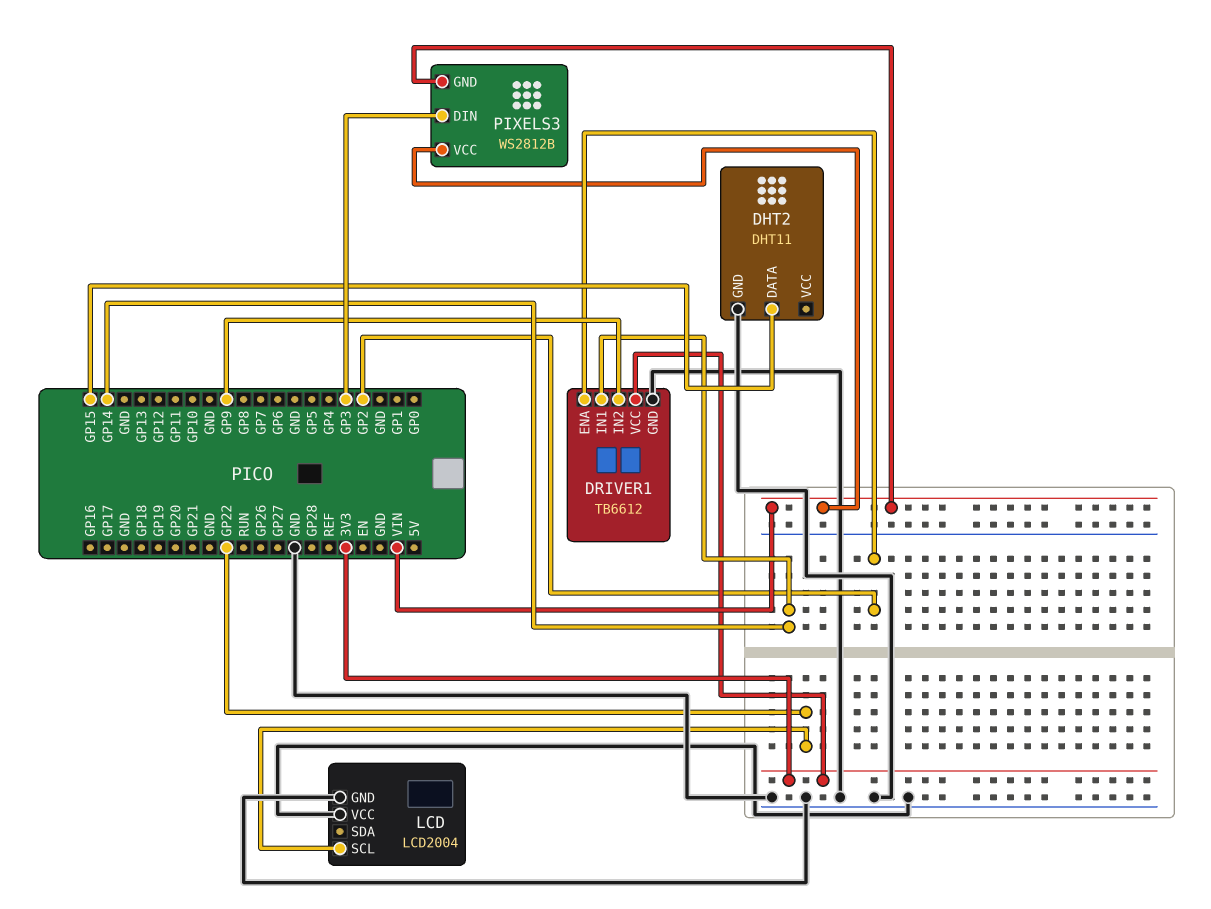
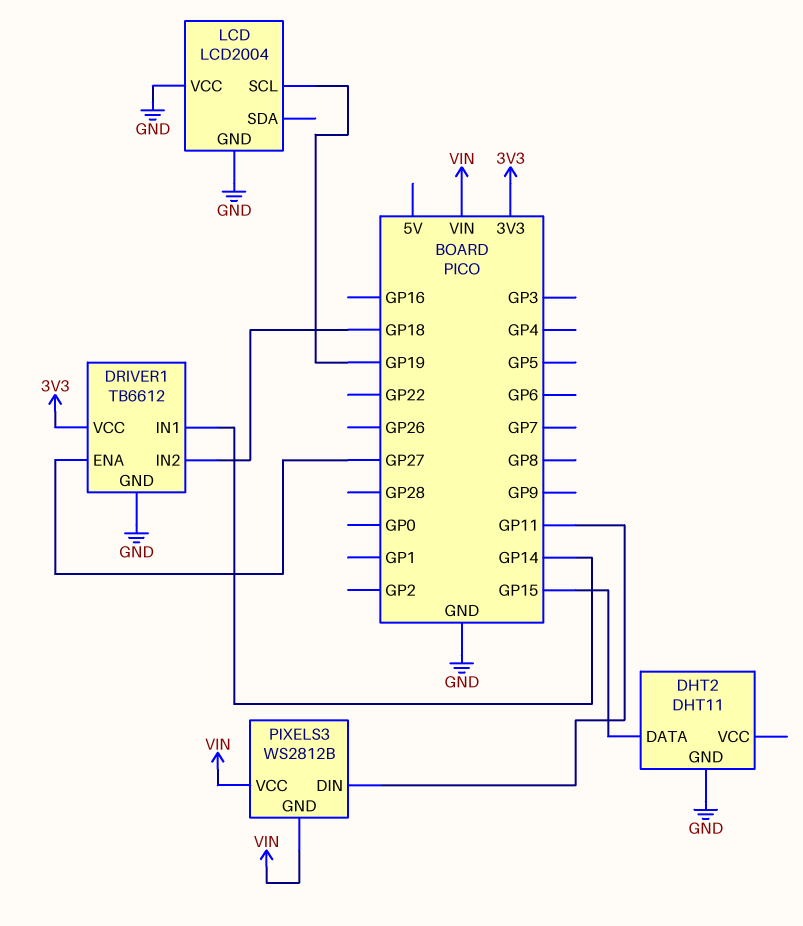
DRIVER1 pin ENA: GP2 -> GP27
DRIVER1 pin IN2: GP9 -> GP18
LCD pin SCL: GP22 -> GP19
PIXELS3 pin DIN: GP3 -> GP11

